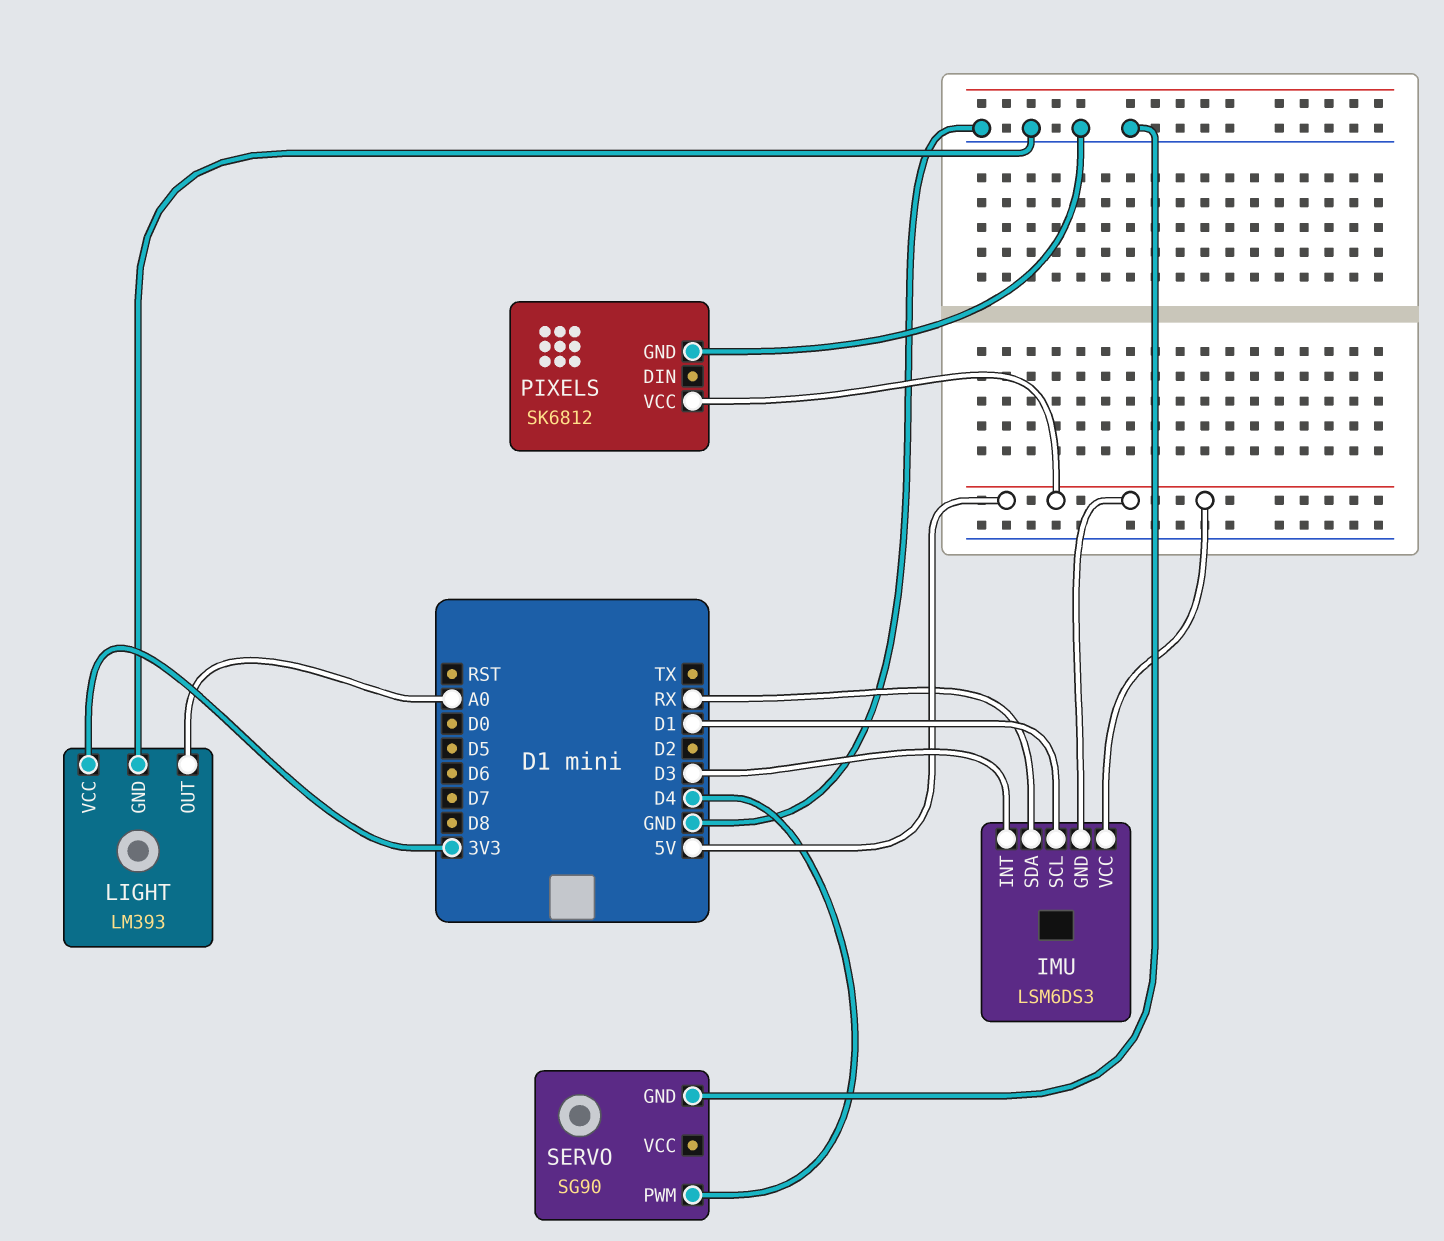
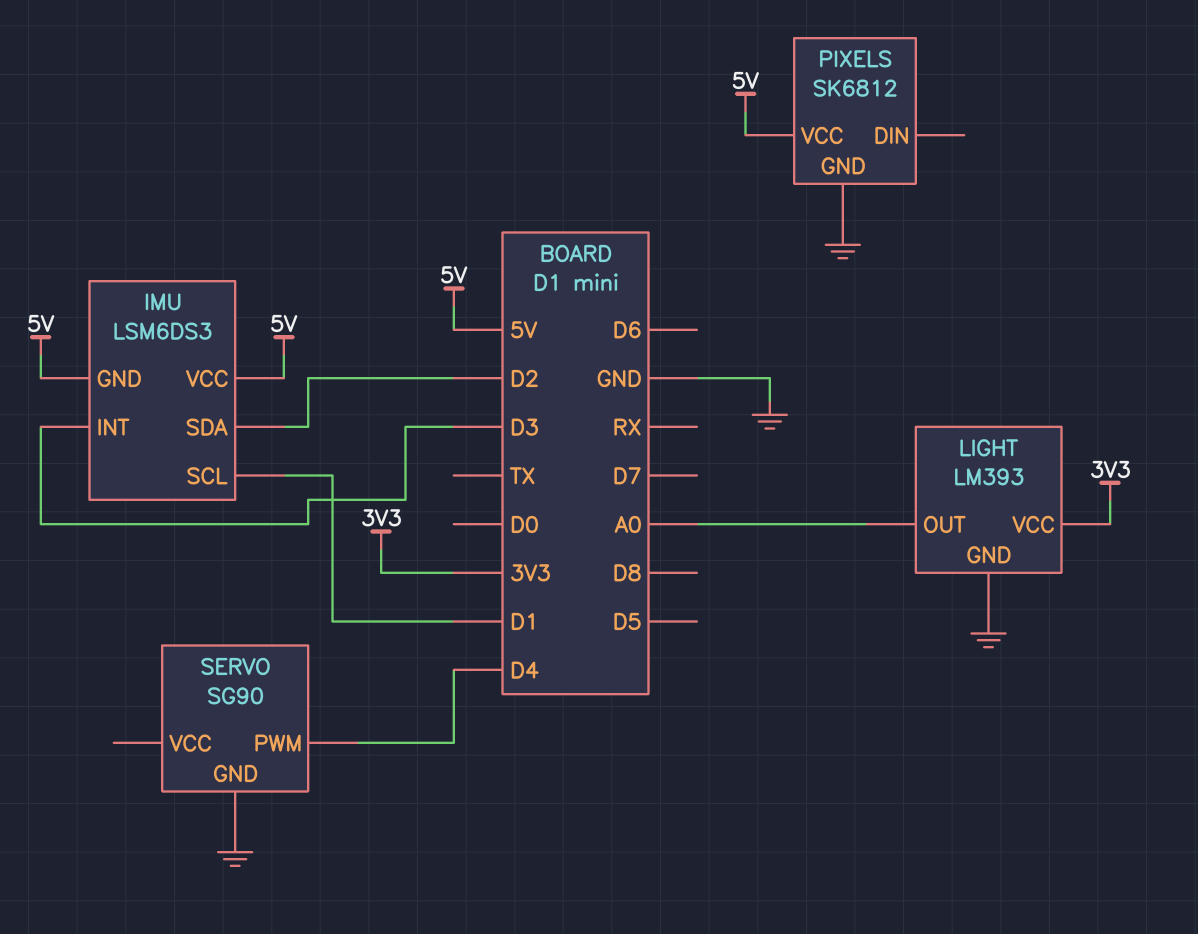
IMU pin SDA: RX -> D2

